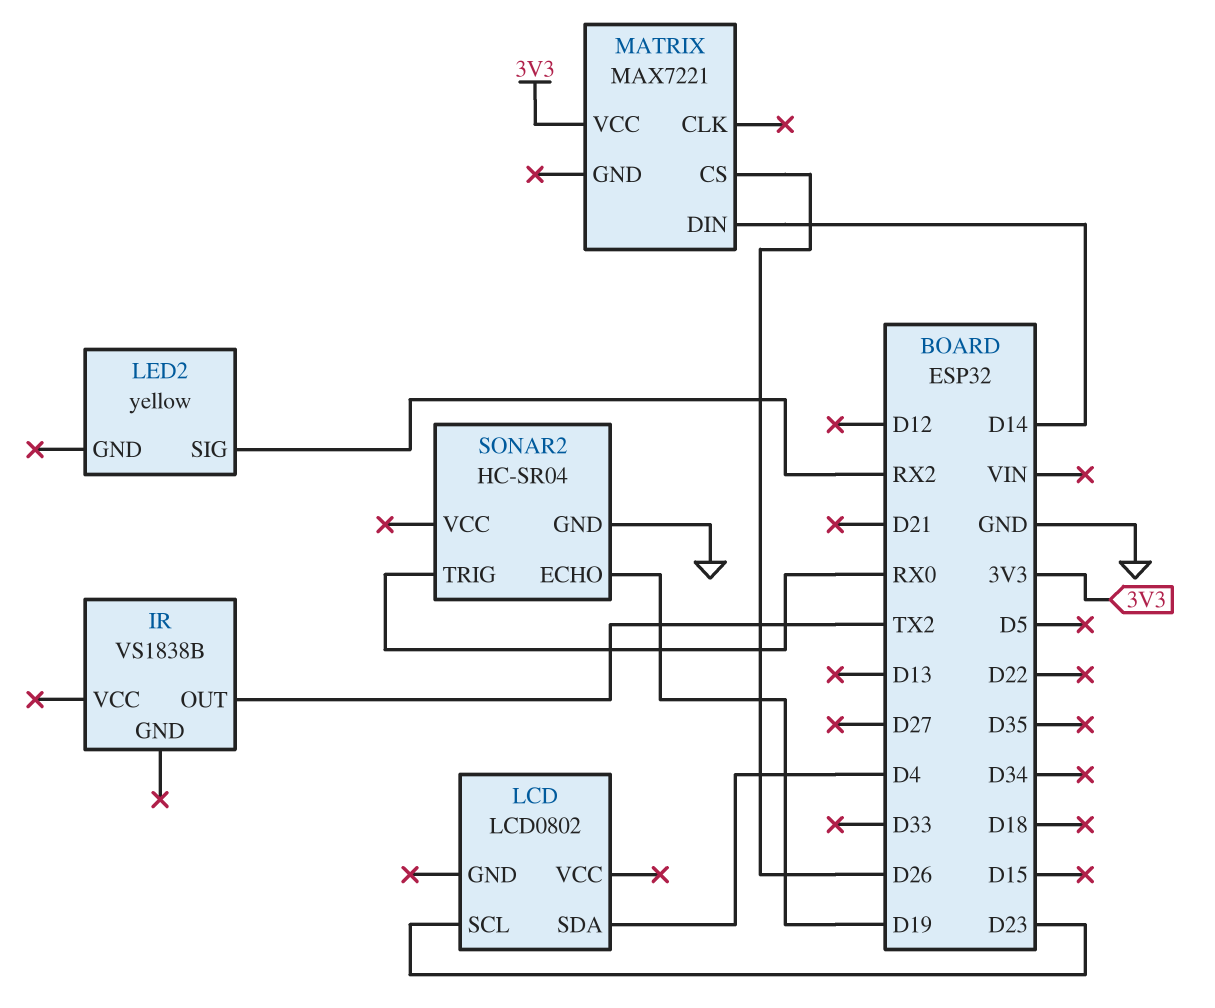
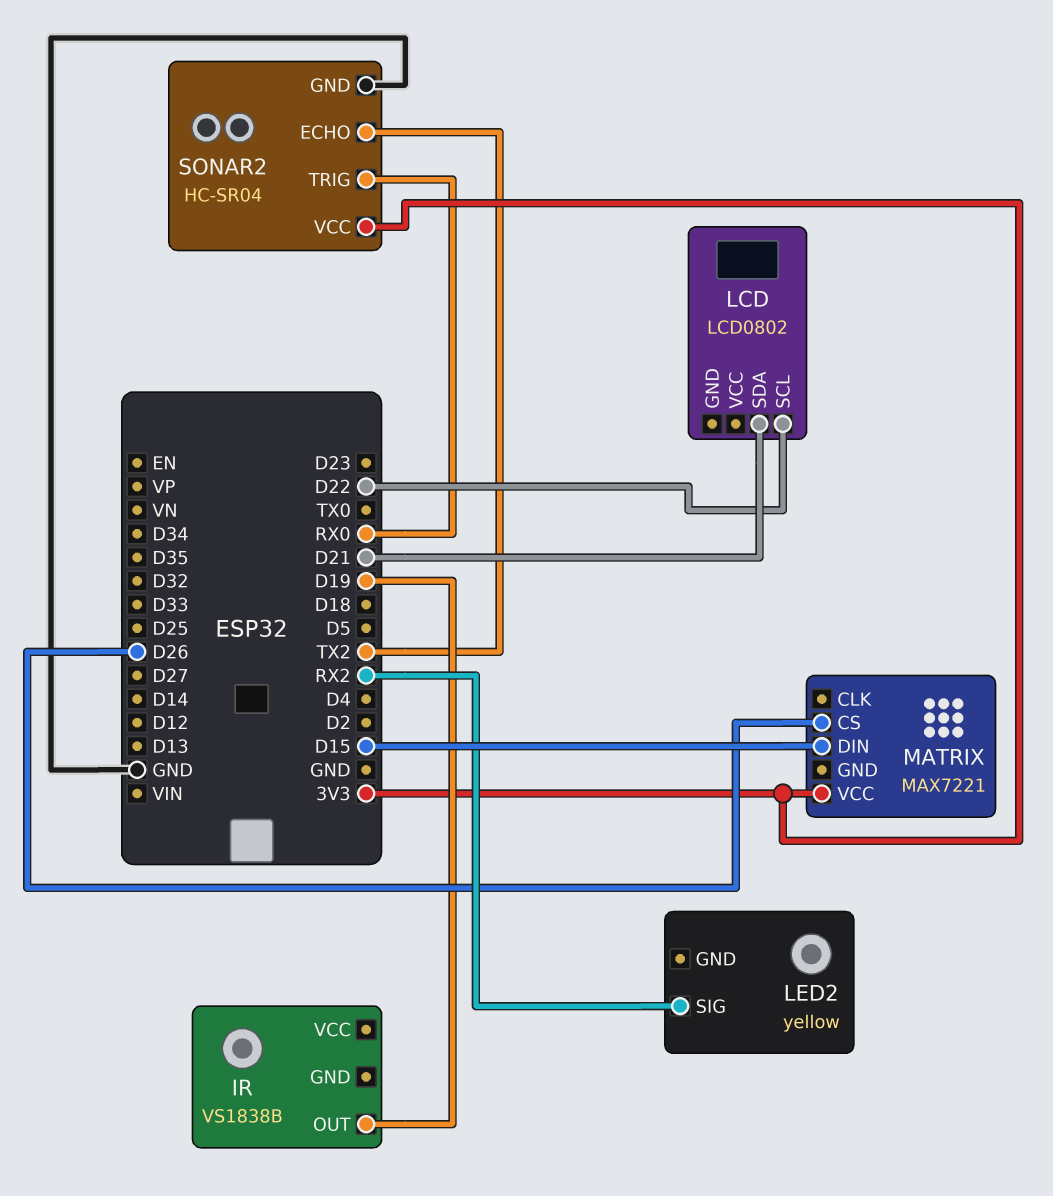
IR pin OUT: TX2 -> D19
LCD pin SCL: D23 -> D22
LCD pin SDA: D4 -> D21
MATRIX pin DIN: D14 -> D15
SONAR2 pin ECHO: D19 -> TX2
SONAR2 pin VCC: none -> 3V3

